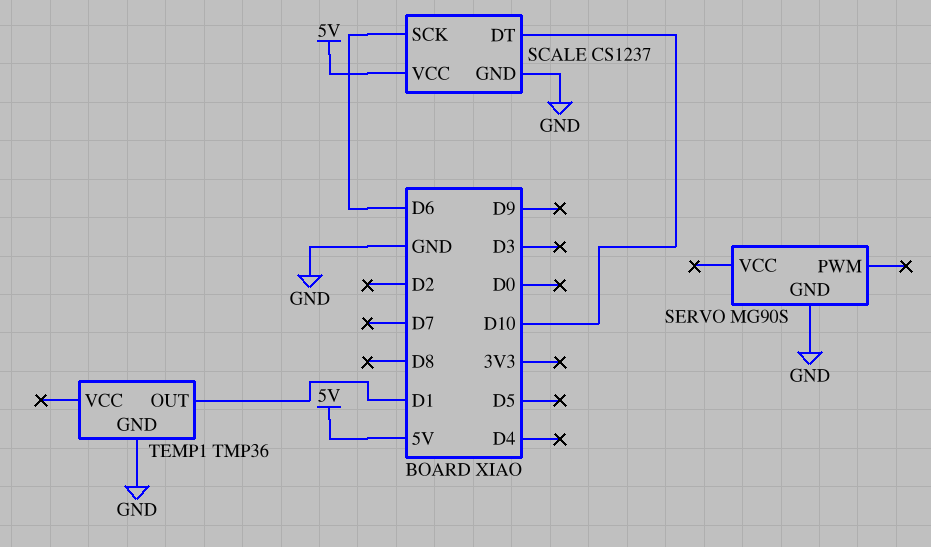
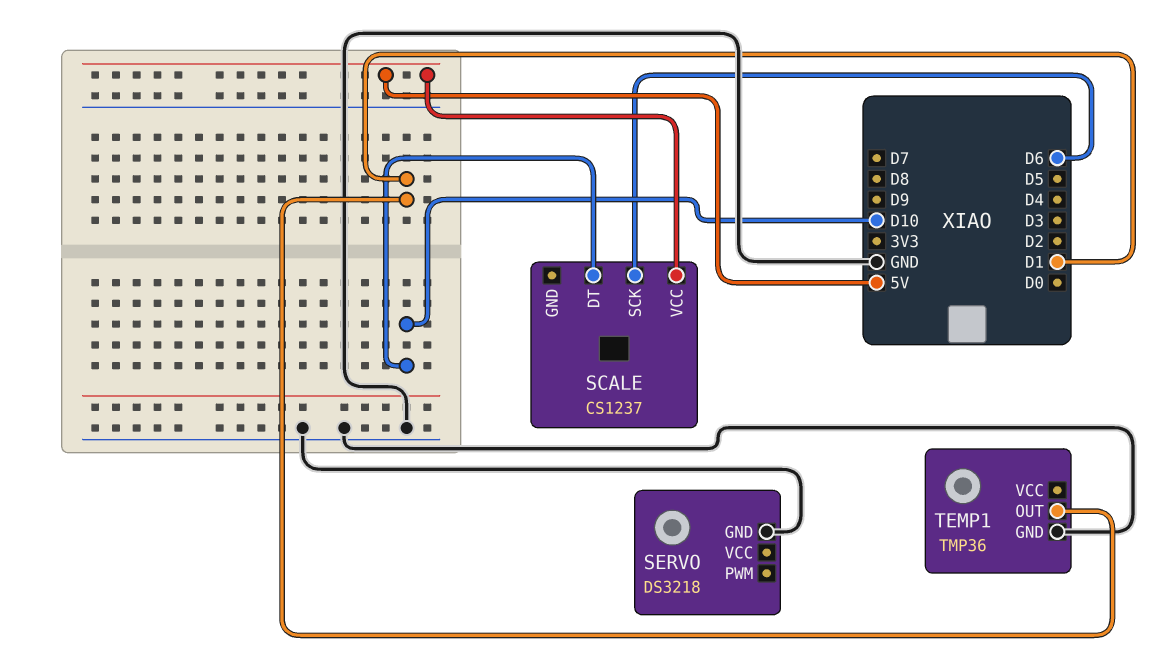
SCALE pin GND: GND -> none
SERVO: MG90S -> DS3218

